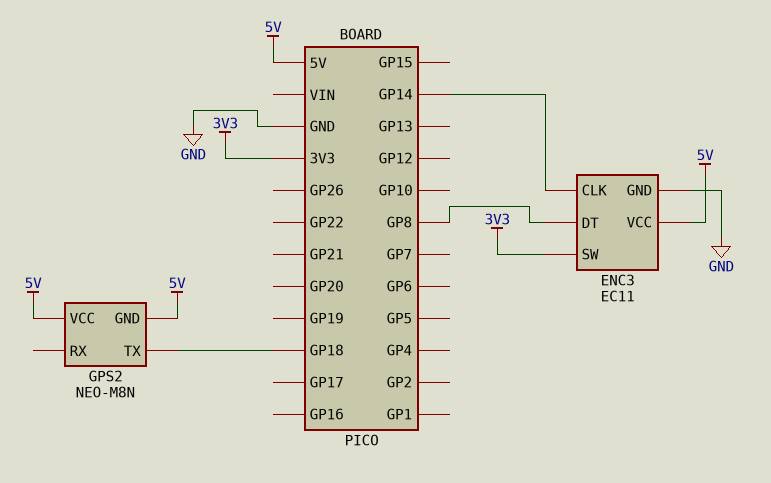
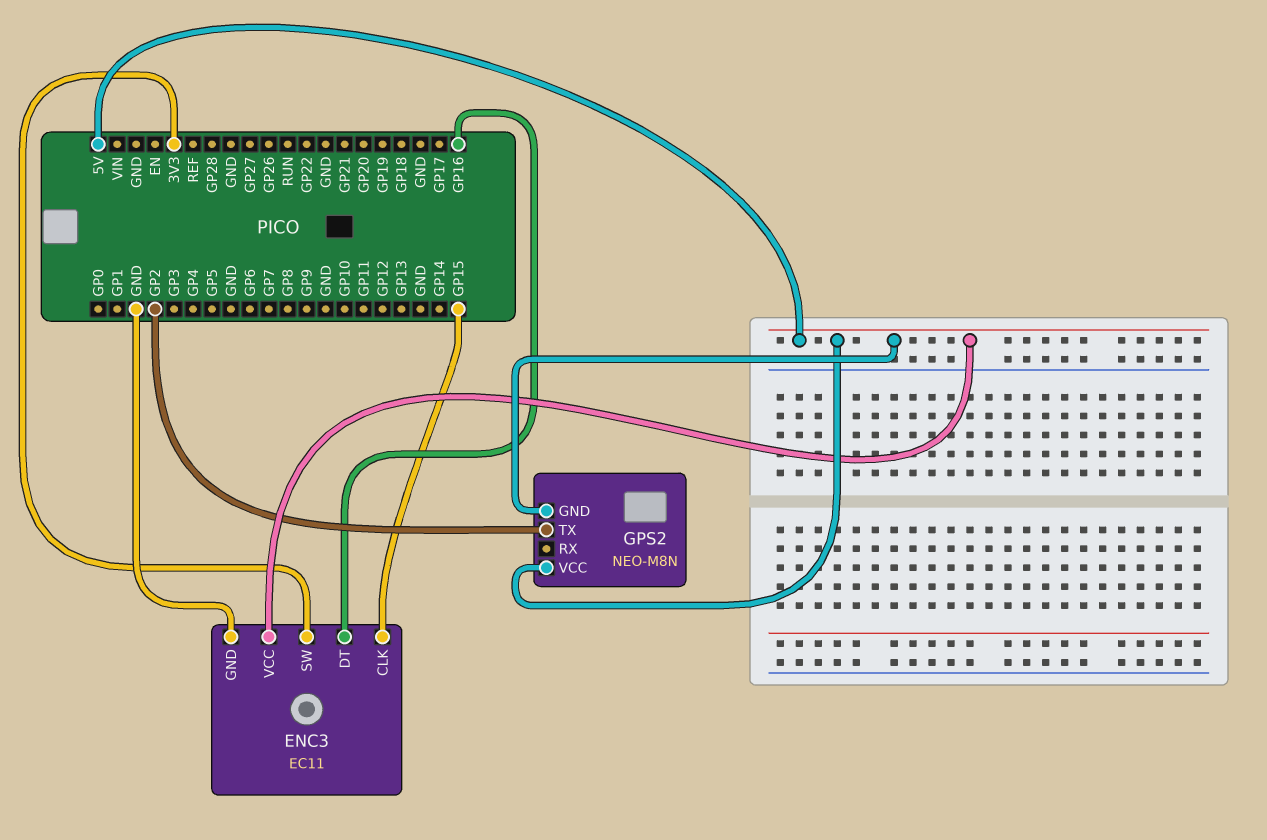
ENC3 pin CLK: GP14 -> GP15
ENC3 pin DT: GP8 -> GP16
GPS2 pin TX: GP18 -> GP2

